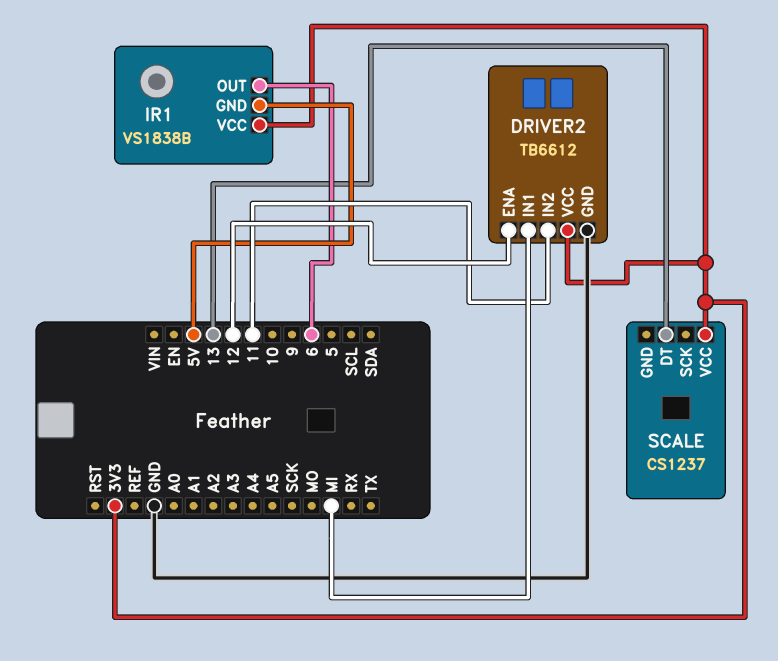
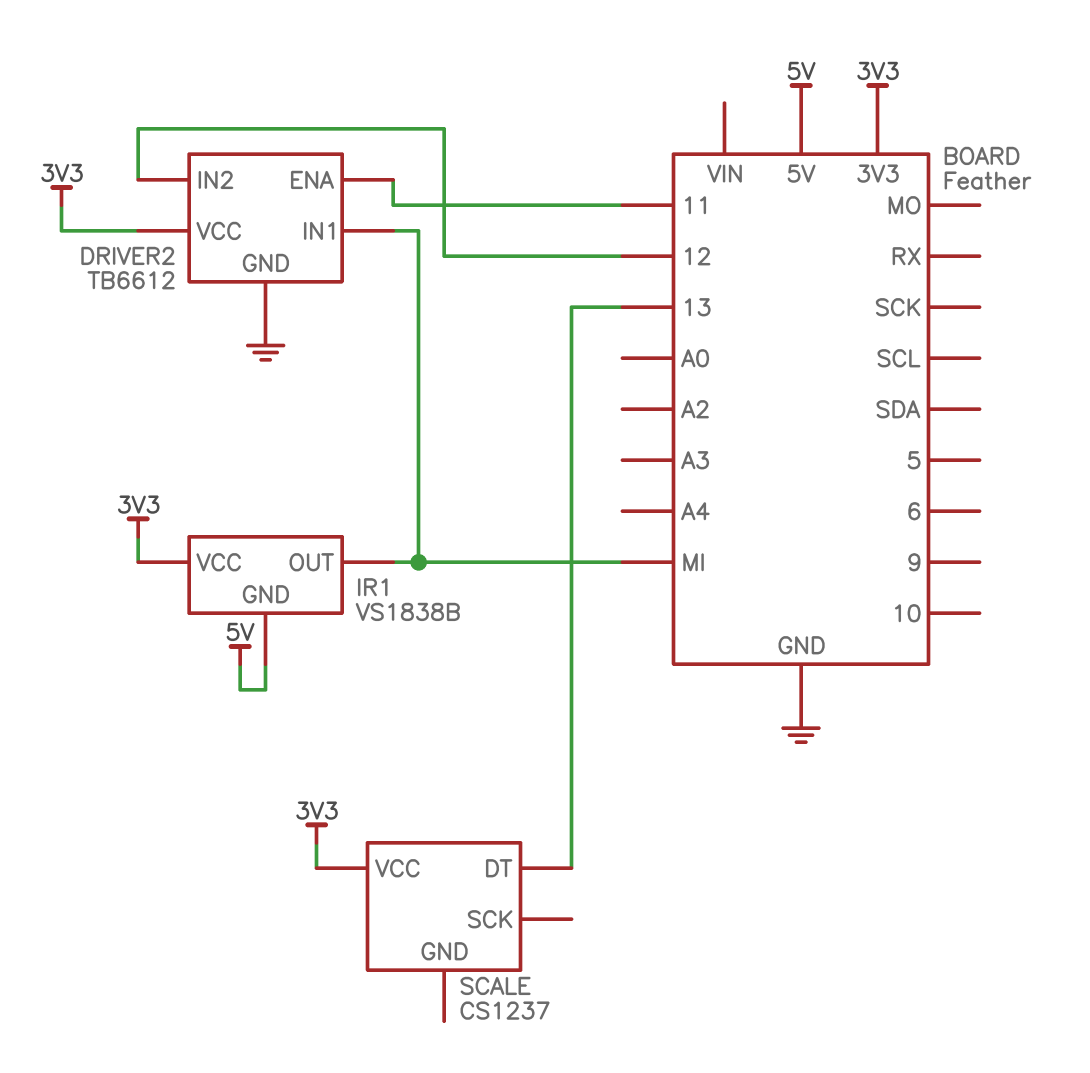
DRIVER2 pin ENA: 12 -> 11
DRIVER2 pin IN2: 11 -> 12
IR1 pin OUT: 6 -> MI

